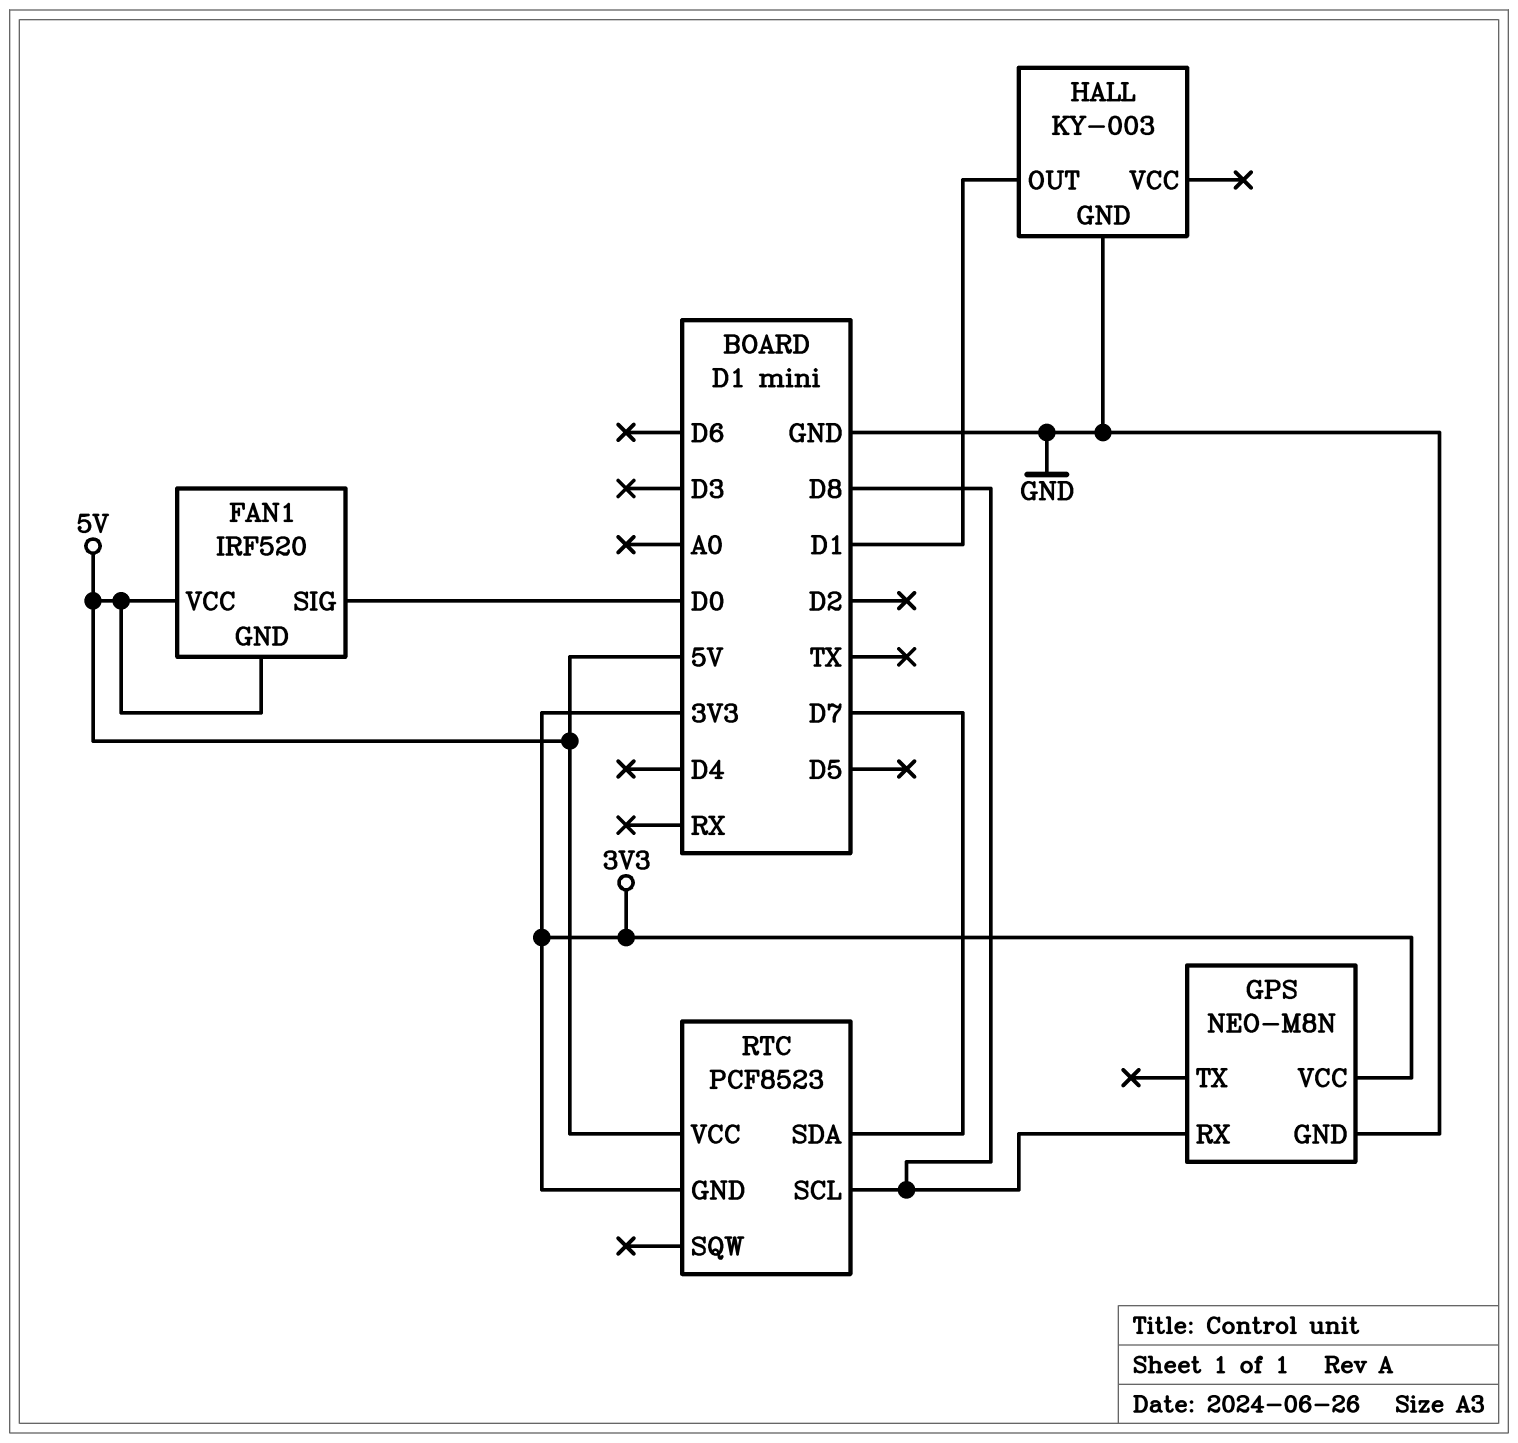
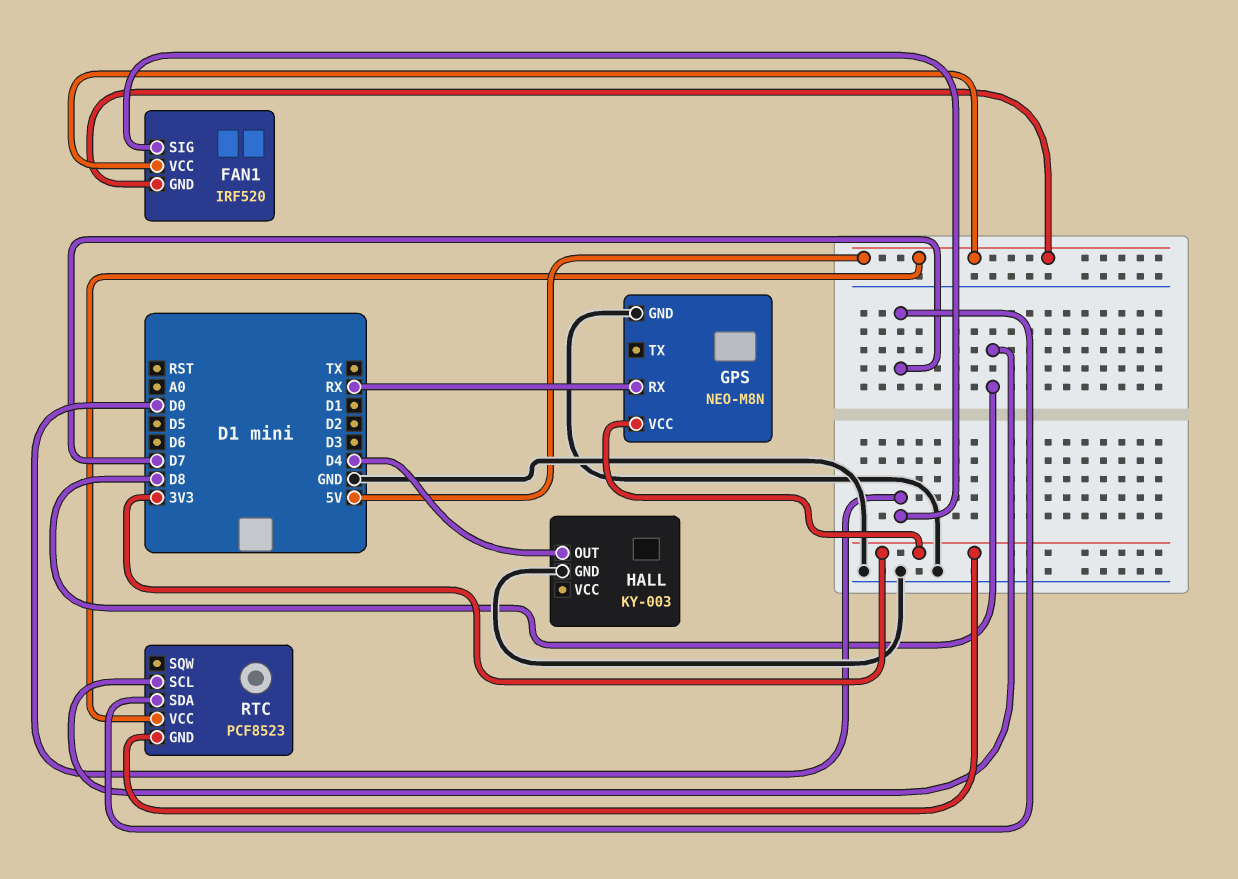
GPS pin RX: D8 -> RX
HALL pin OUT: D1 -> D4

